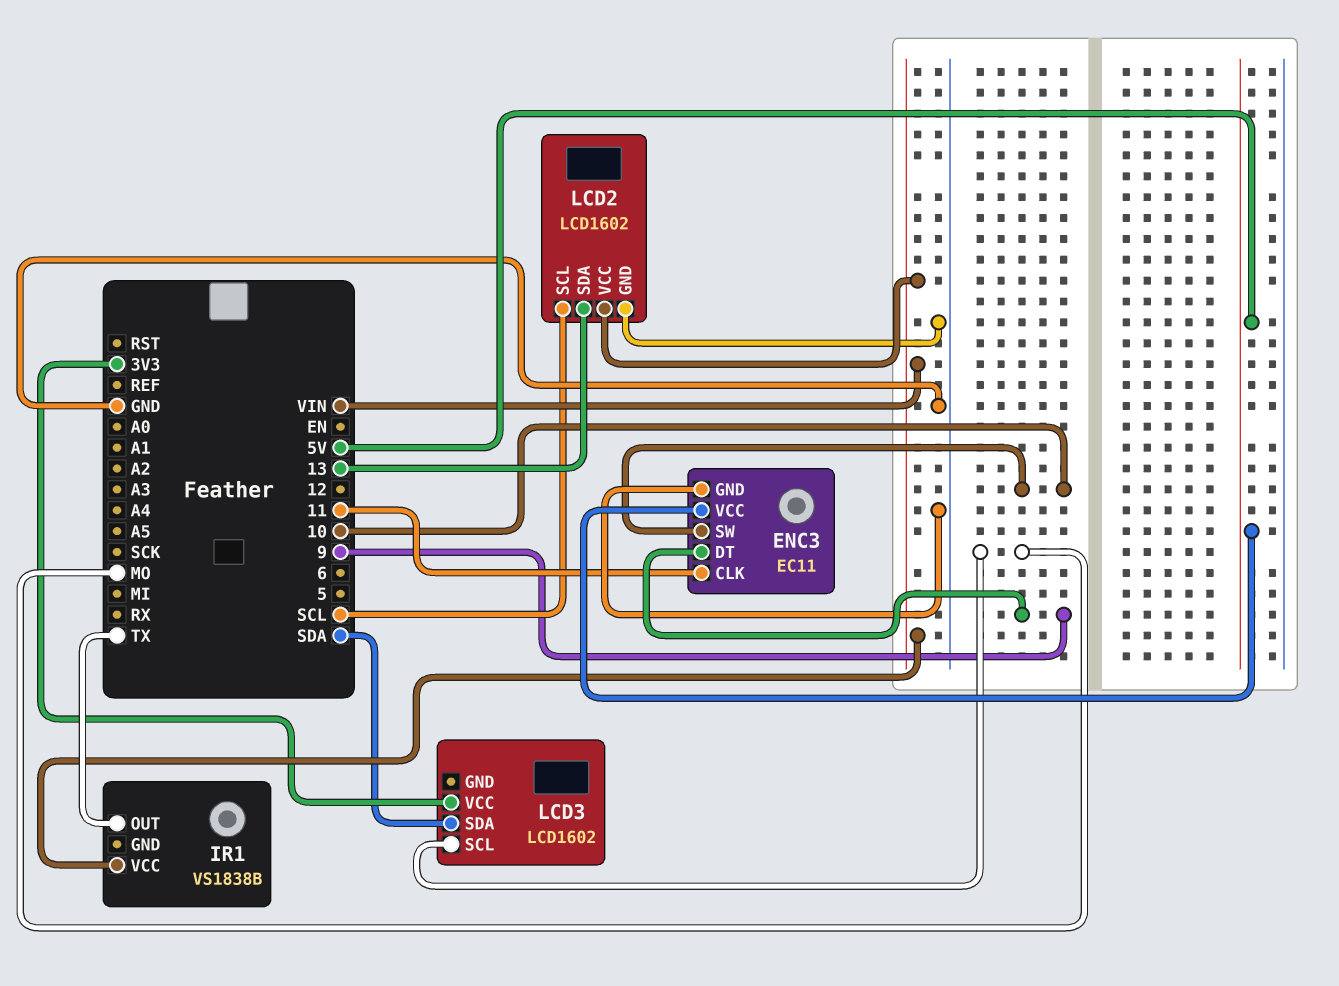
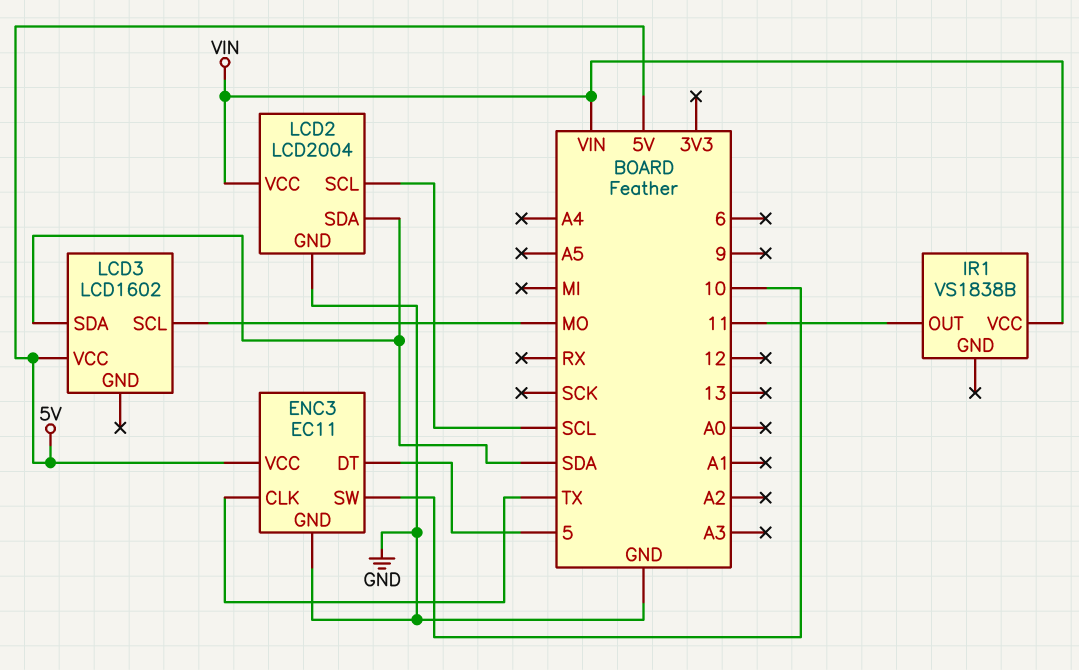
ENC3 pin CLK: 11 -> TX
ENC3 pin DT: 9 -> 5
IR1 pin OUT: TX -> 11
LCD2: LCD1602 -> LCD2004
LCD2 pin SDA: 13 -> SDA
LCD3 pin VCC: 3V3 -> 5V

